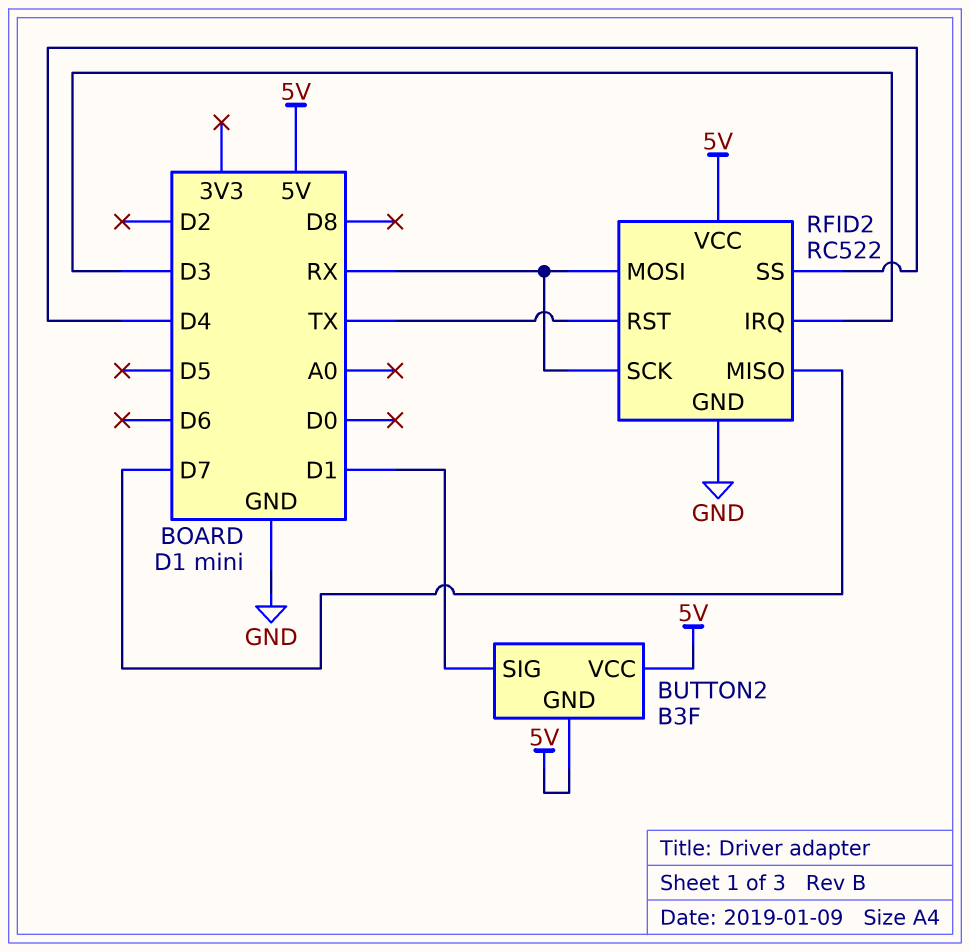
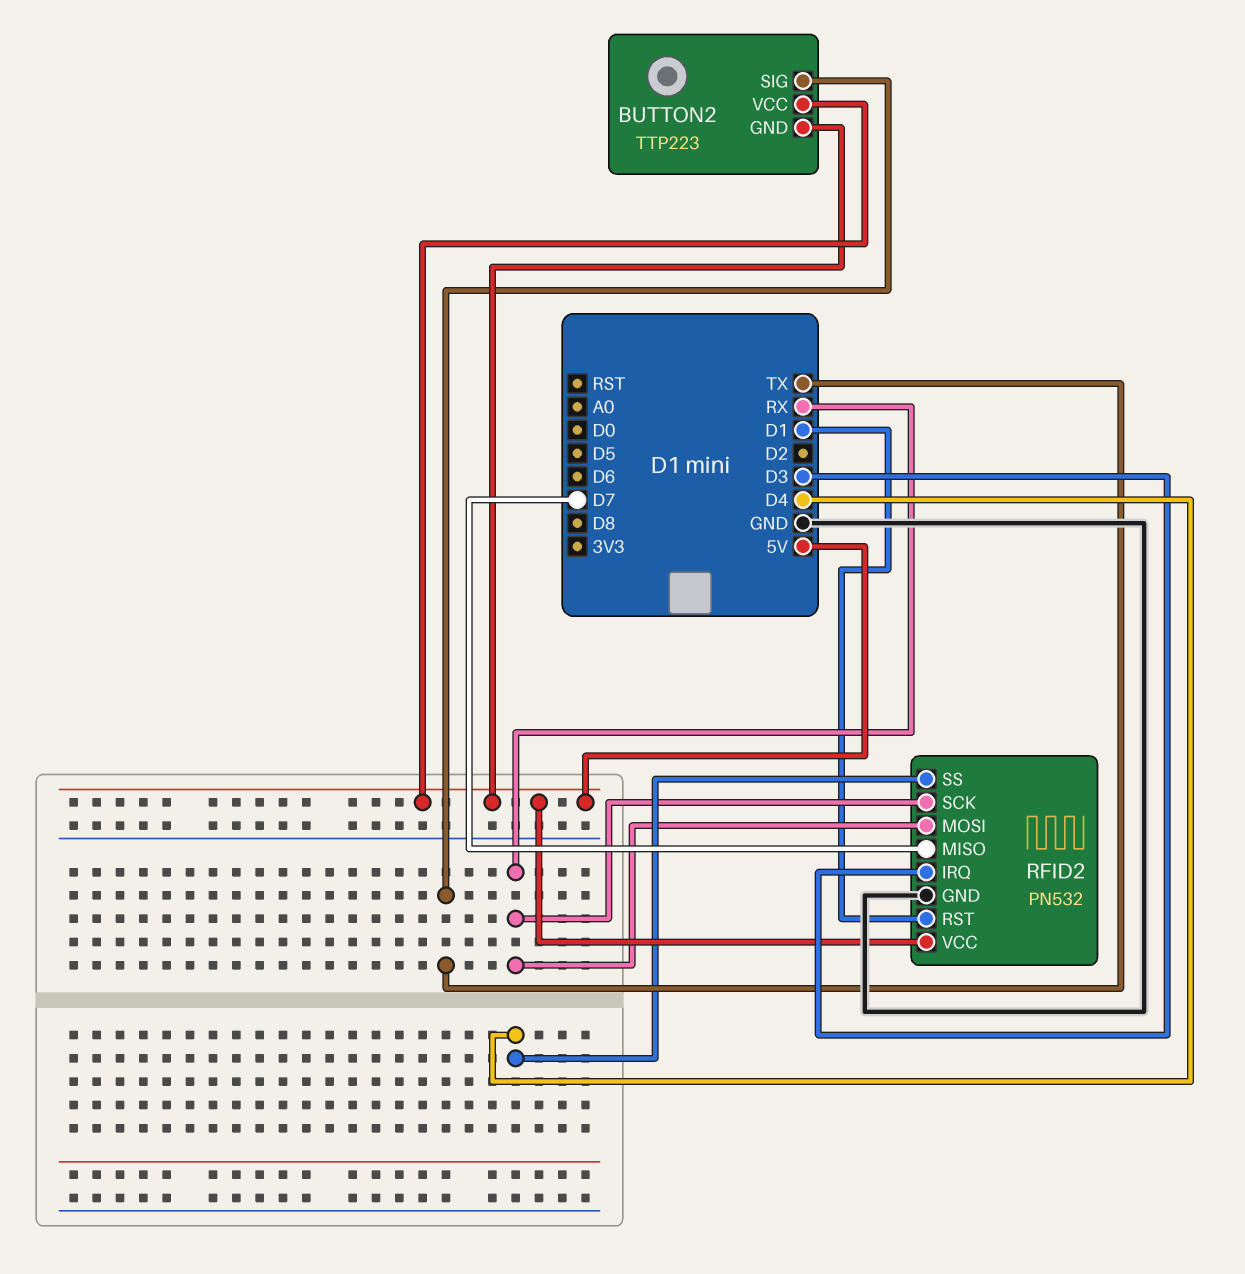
BUTTON2: B3F -> TTP223
BUTTON2 pin SIG: D1 -> TX
RFID2: RC522 -> PN532
RFID2 pin RST: TX -> D1

